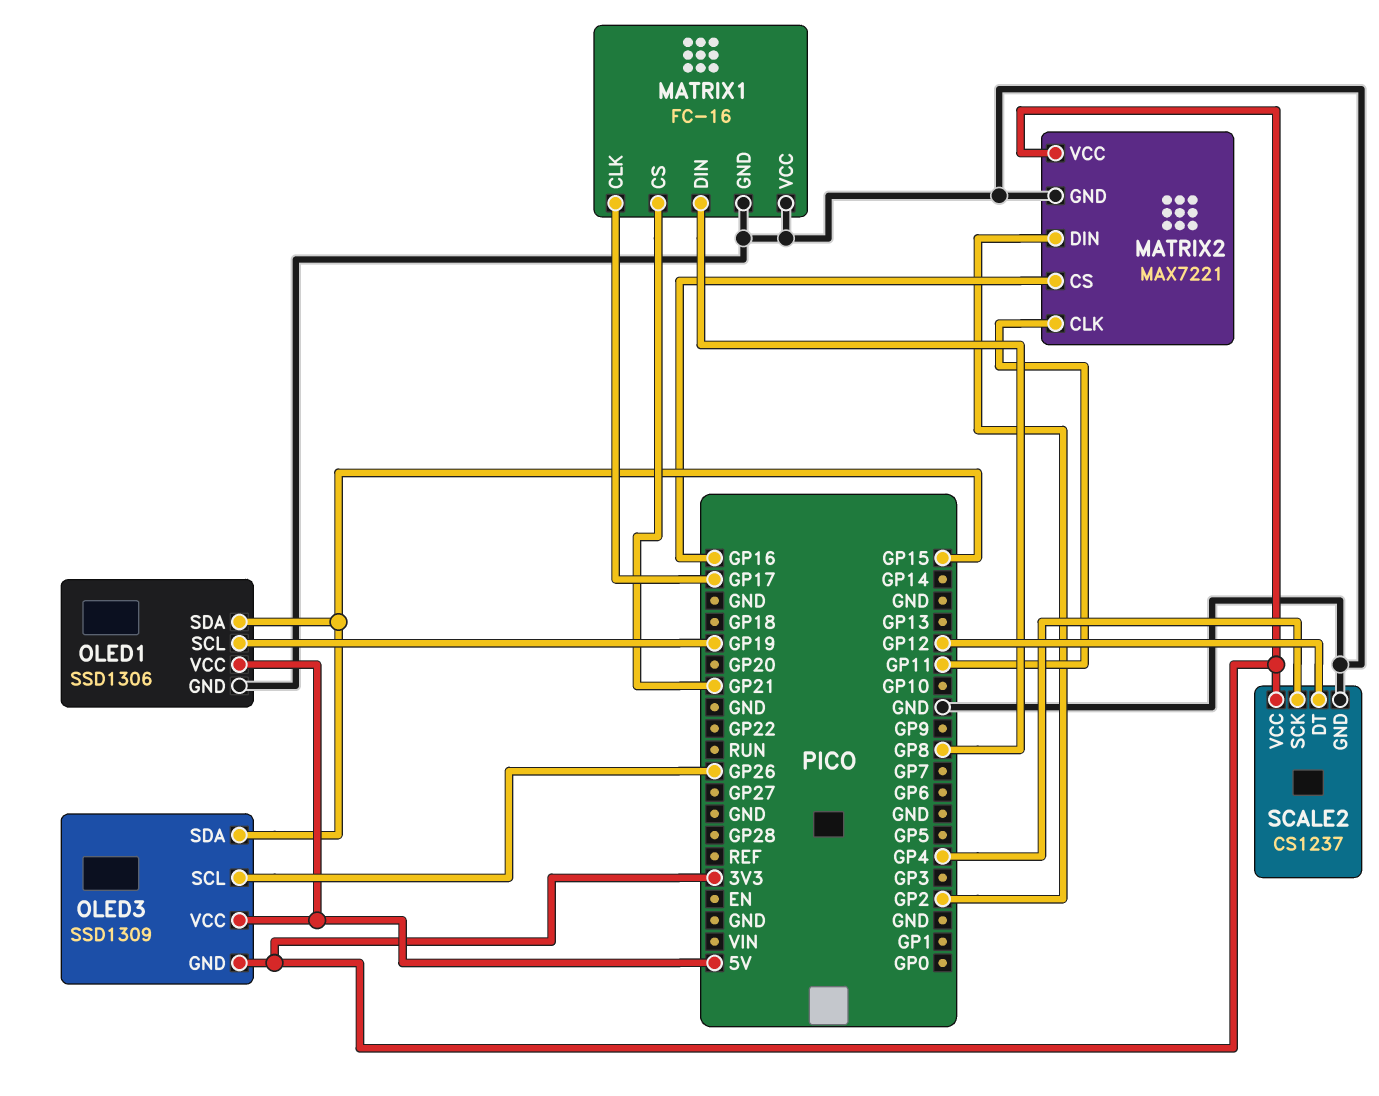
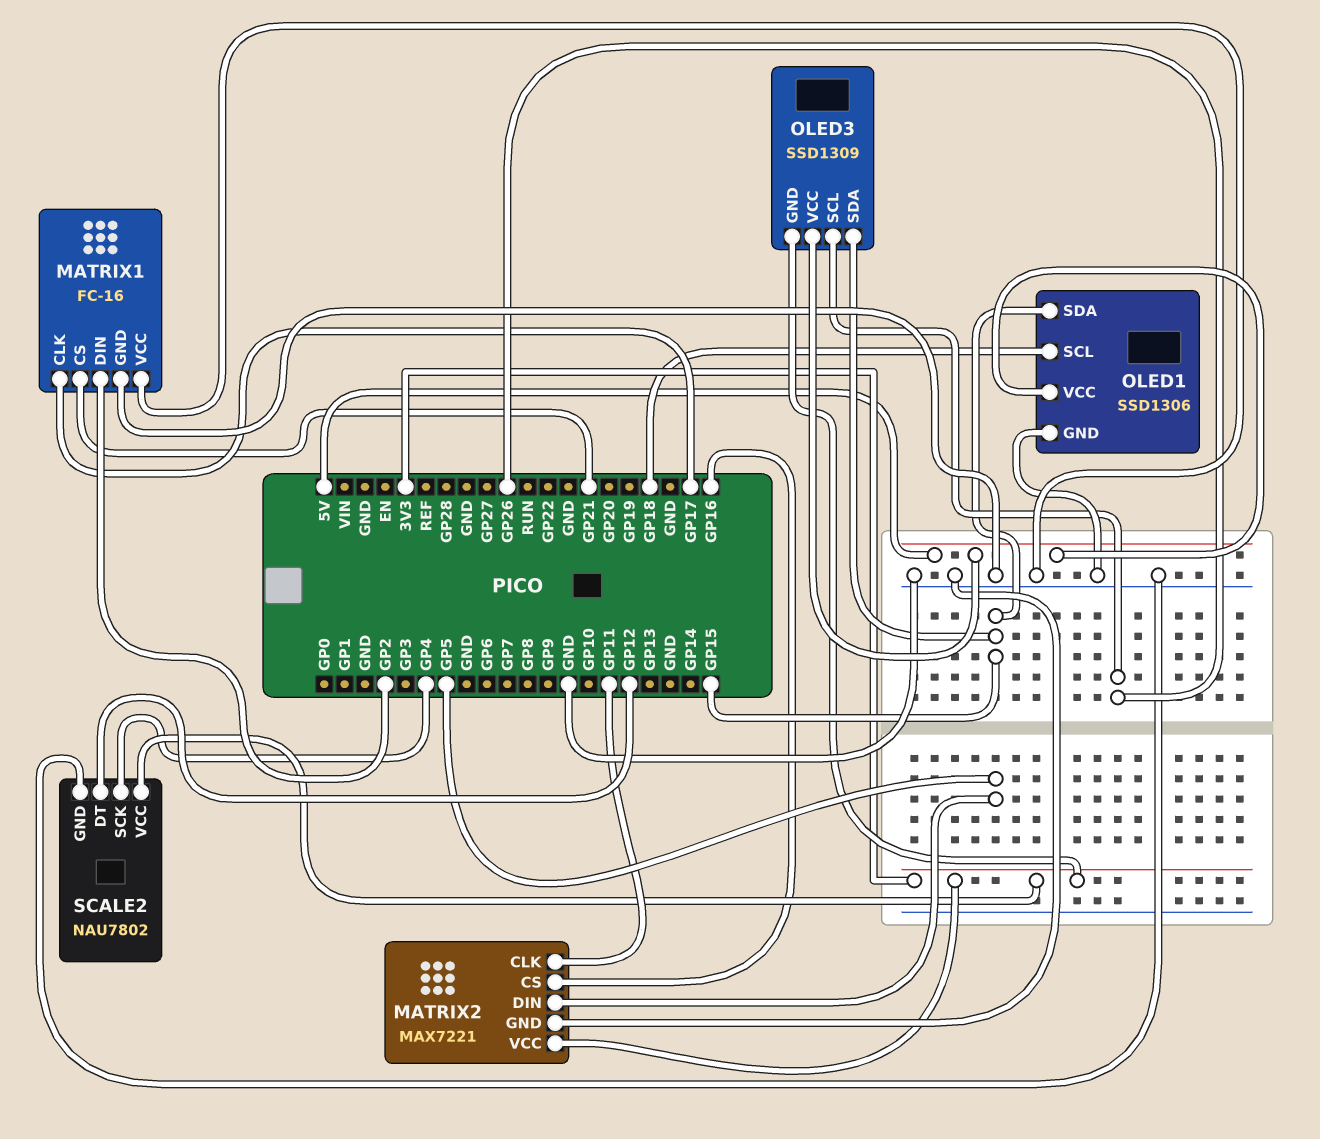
MATRIX1 pin DIN: GP8 -> GP2
MATRIX2 pin DIN: GP2 -> GP5
OLED1 pin SCL: GP19 -> GP18
SCALE2: CS1237 -> NAU7802

